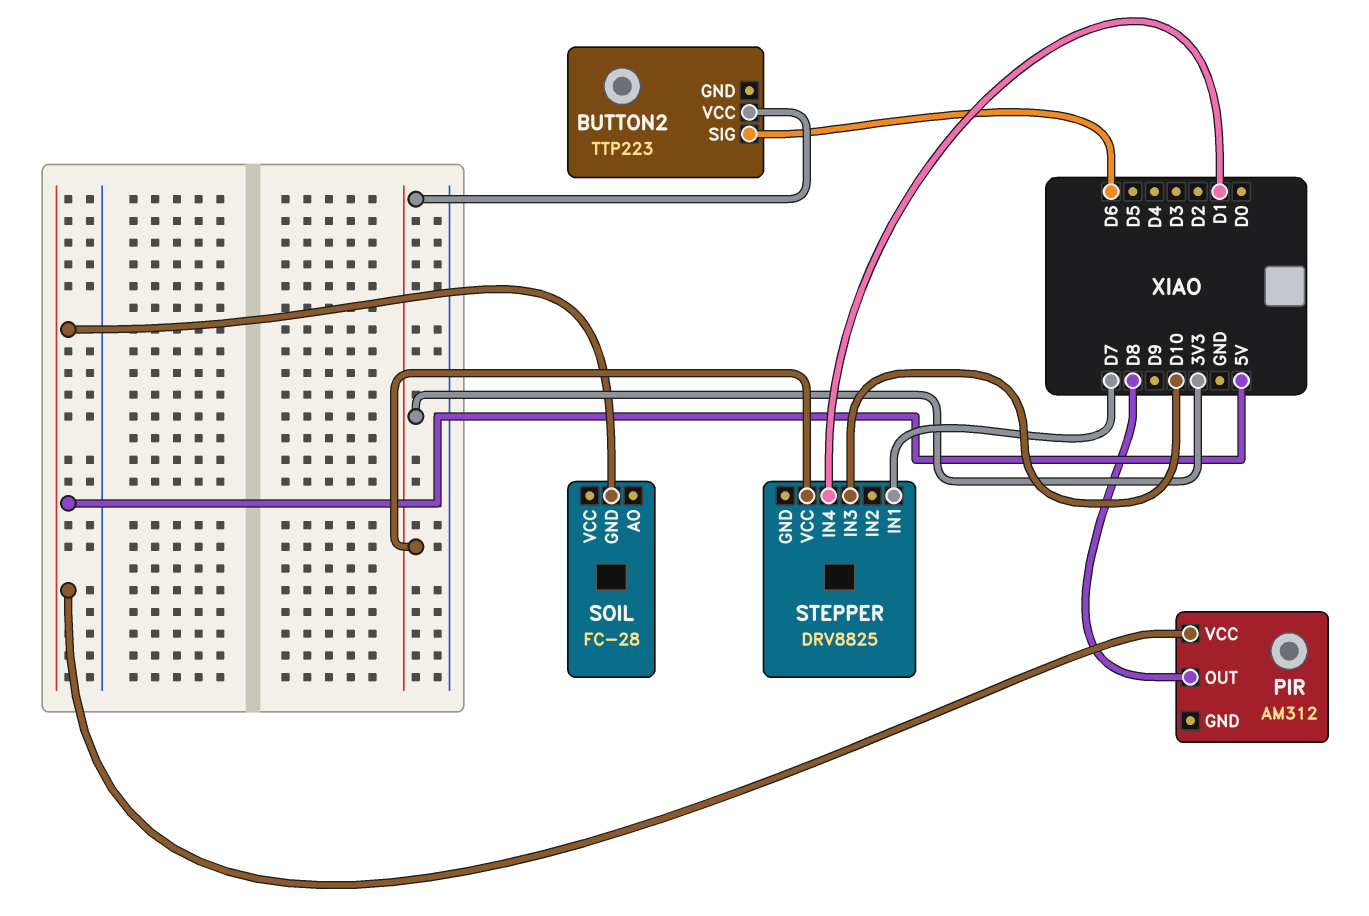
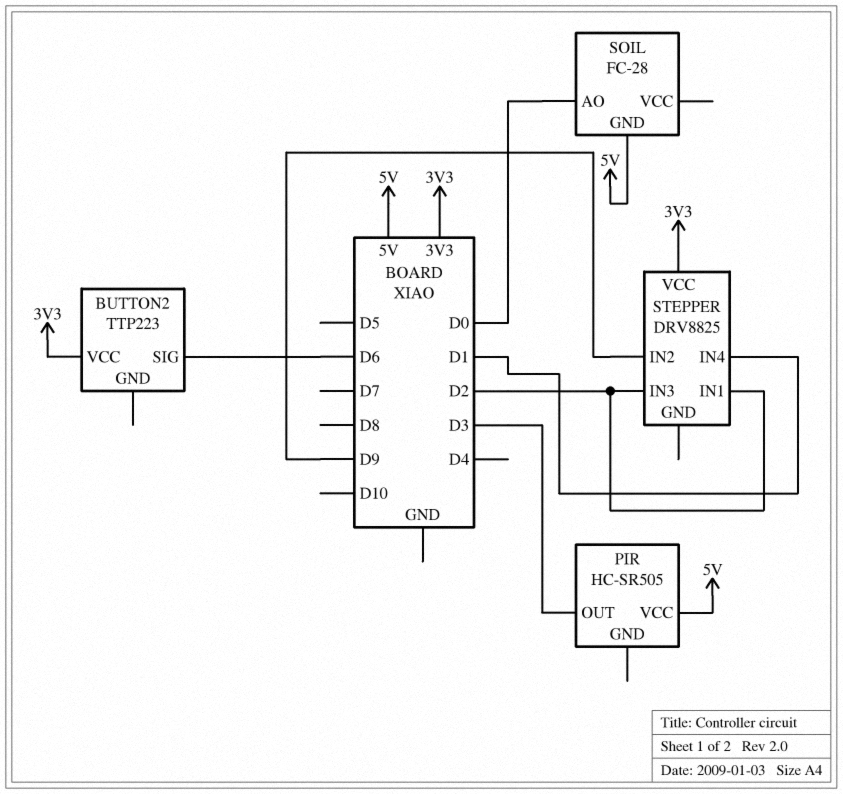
PIR: AM312 -> HC-SR505
PIR pin OUT: D8 -> D3
SOIL pin AO: none -> D0
STEPPER pin IN1: D7 -> D2
STEPPER pin IN2: none -> D9
STEPPER pin IN3: D10 -> D2

